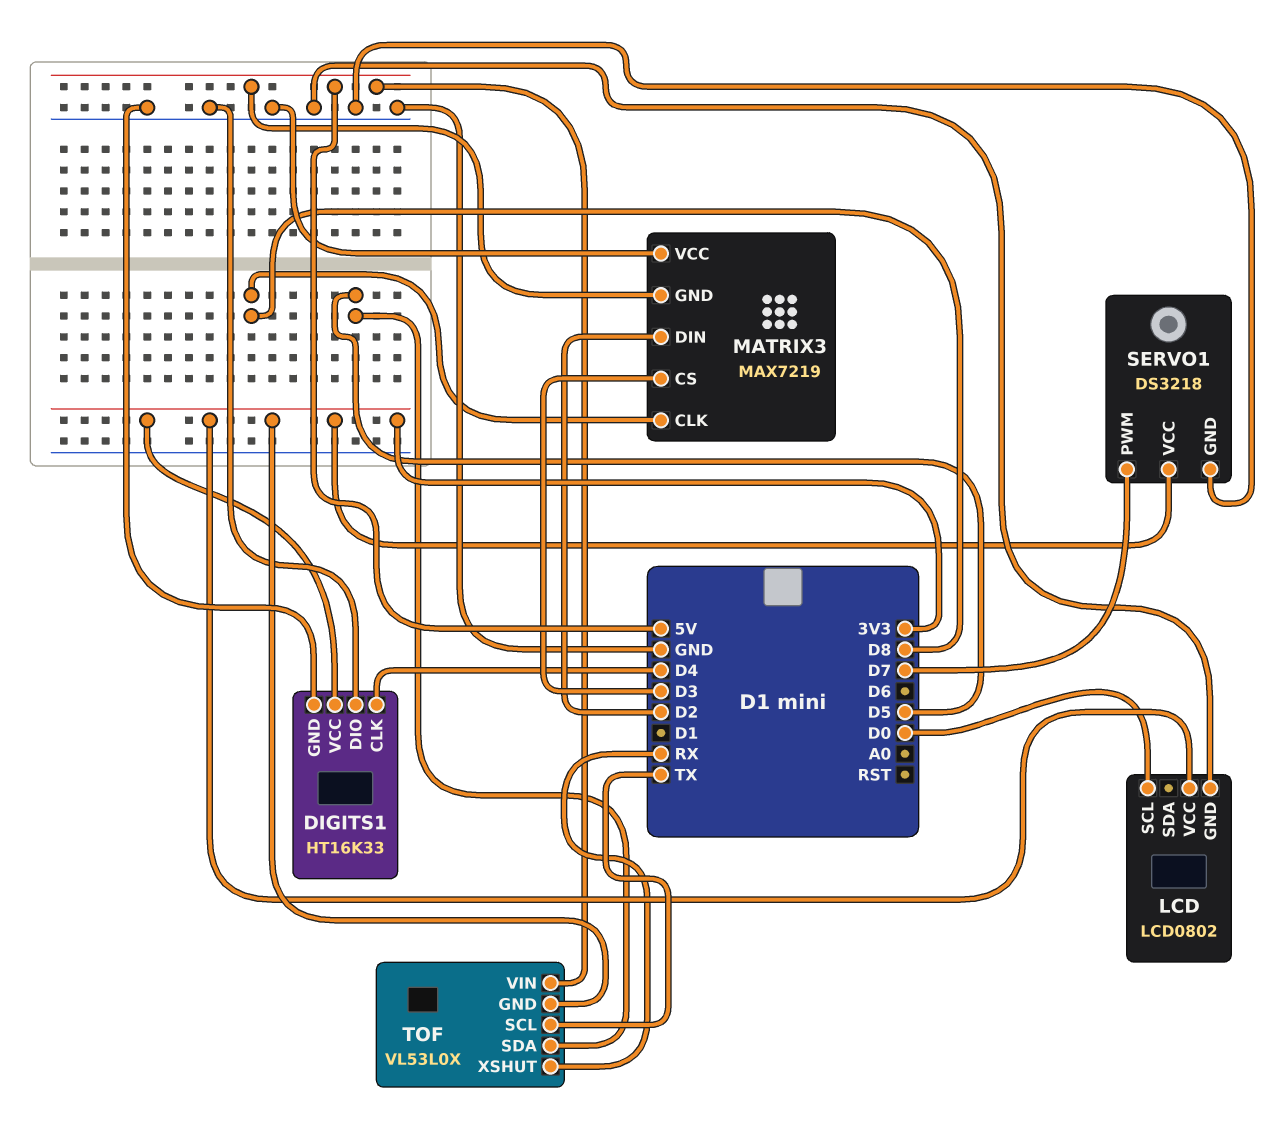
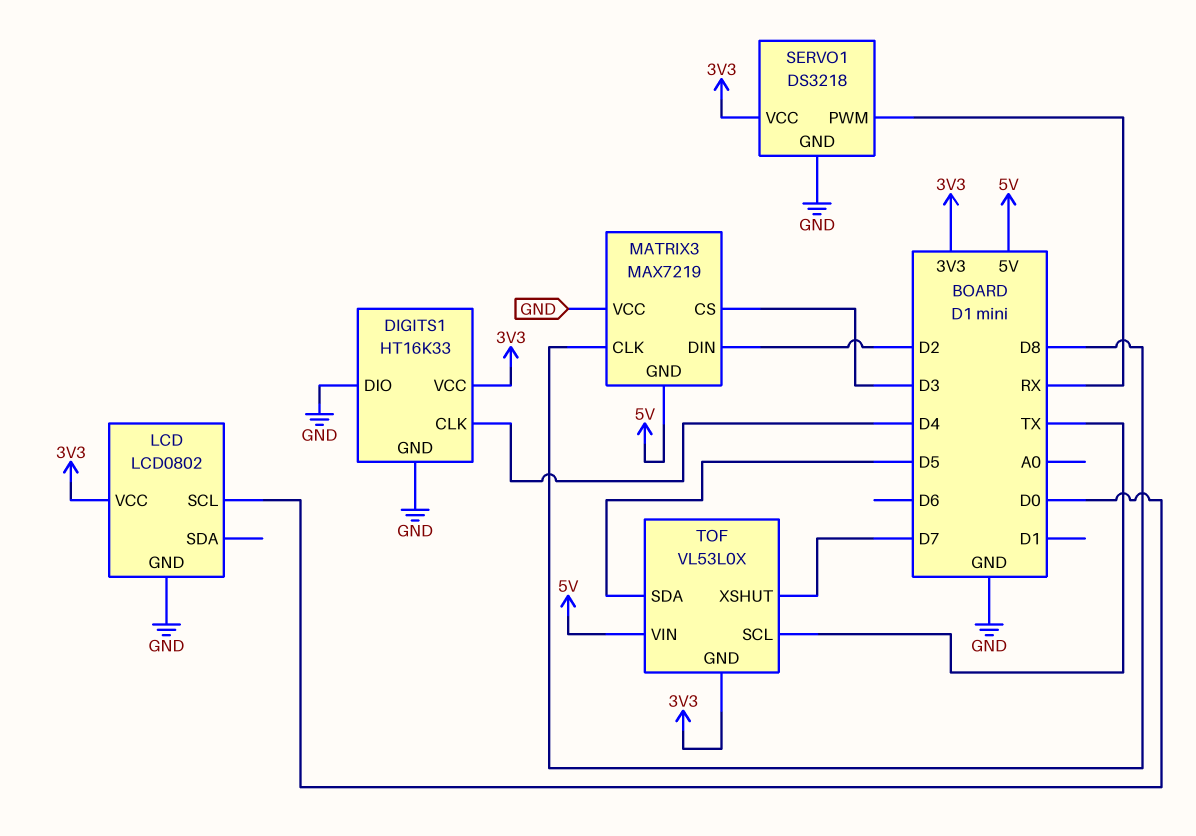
SERVO1 pin PWM: D7 -> RX
TOF pin XSHUT: RX -> D7

